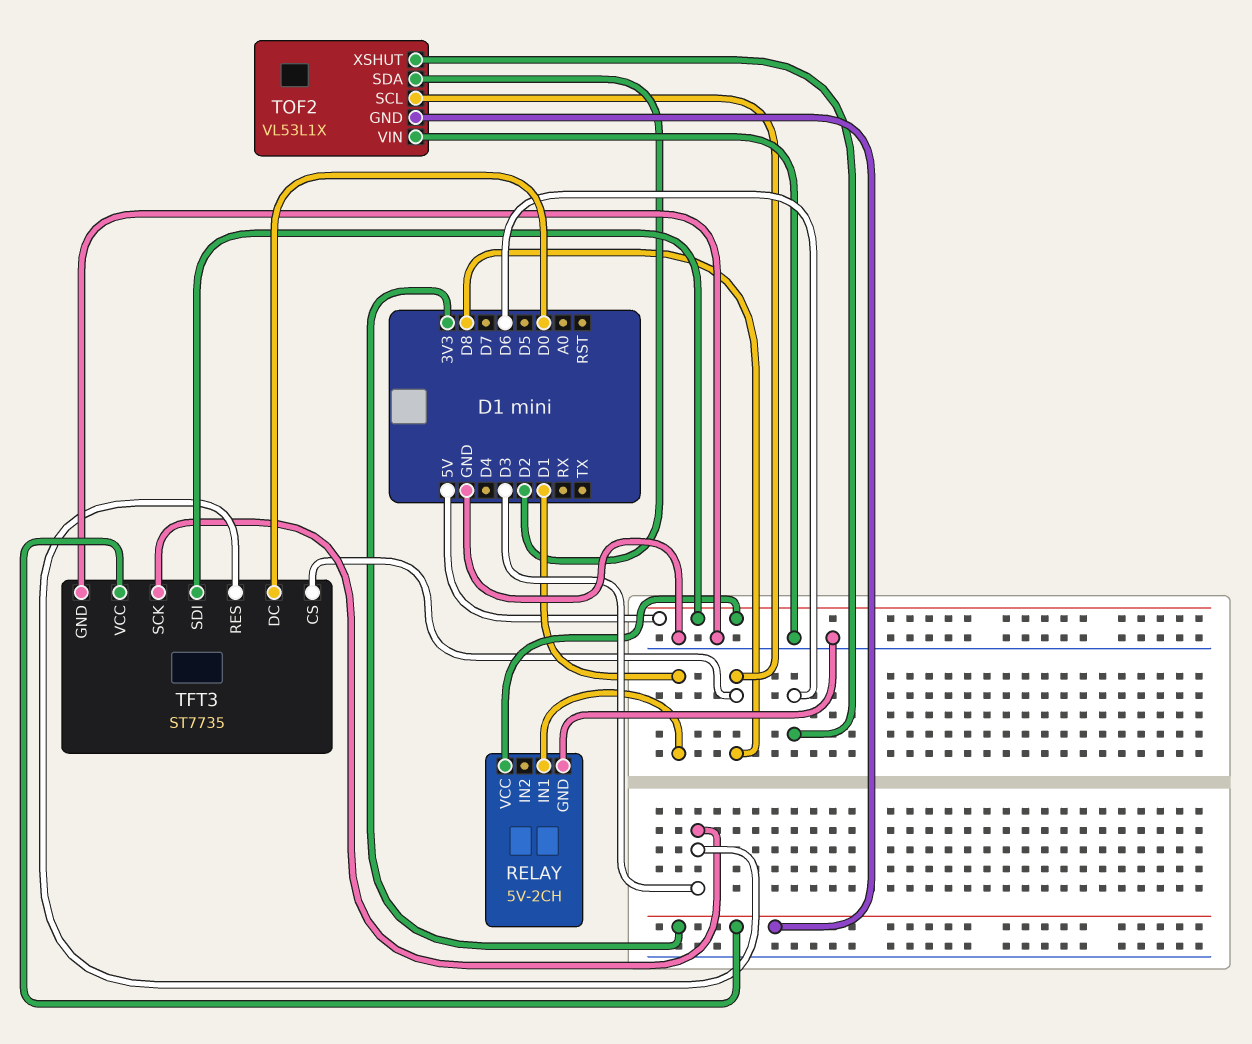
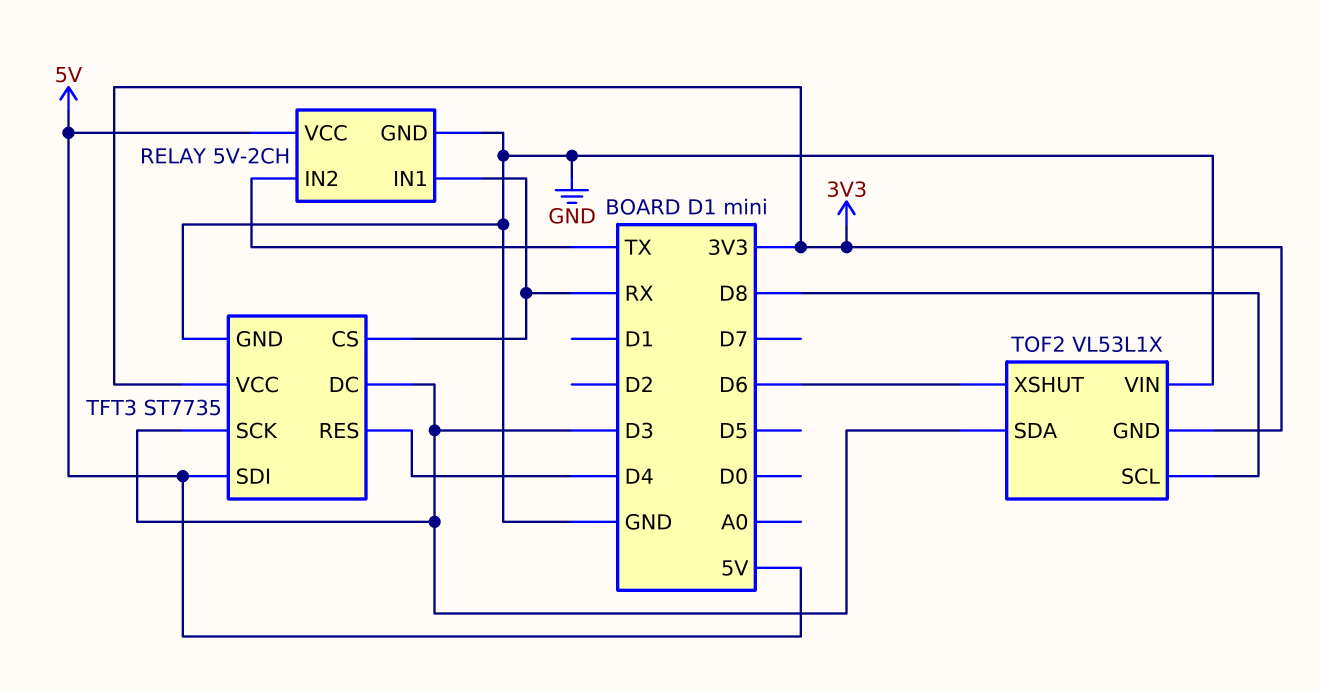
RELAY pin IN1: D1 -> RX
RELAY pin IN2: none -> TX
TFT3 pin CS: D8 -> RX
TFT3 pin DC: D0 -> D3
TFT3 pin RES: D3 -> D4
TOF2 pin SDA: D2 -> D3

